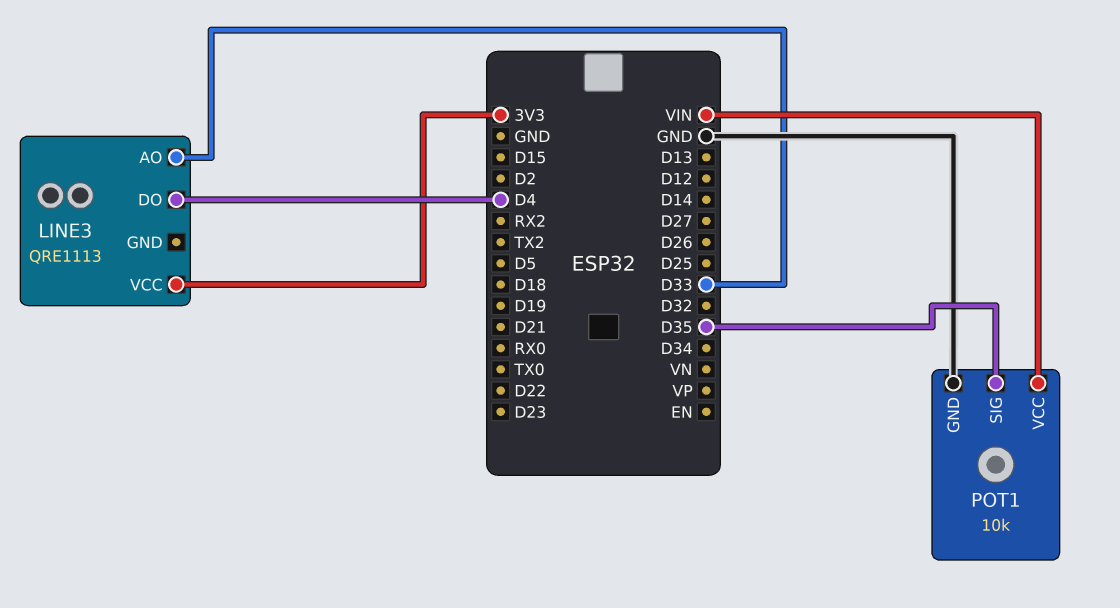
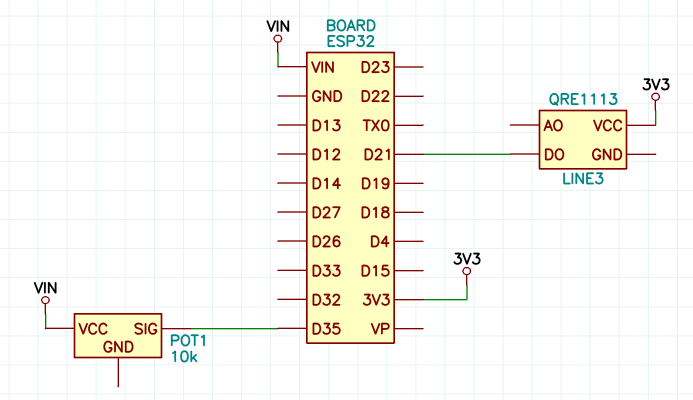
LINE3 pin AO: D33 -> none
LINE3 pin DO: D4 -> D21
POT1 pin GND: GND -> none

